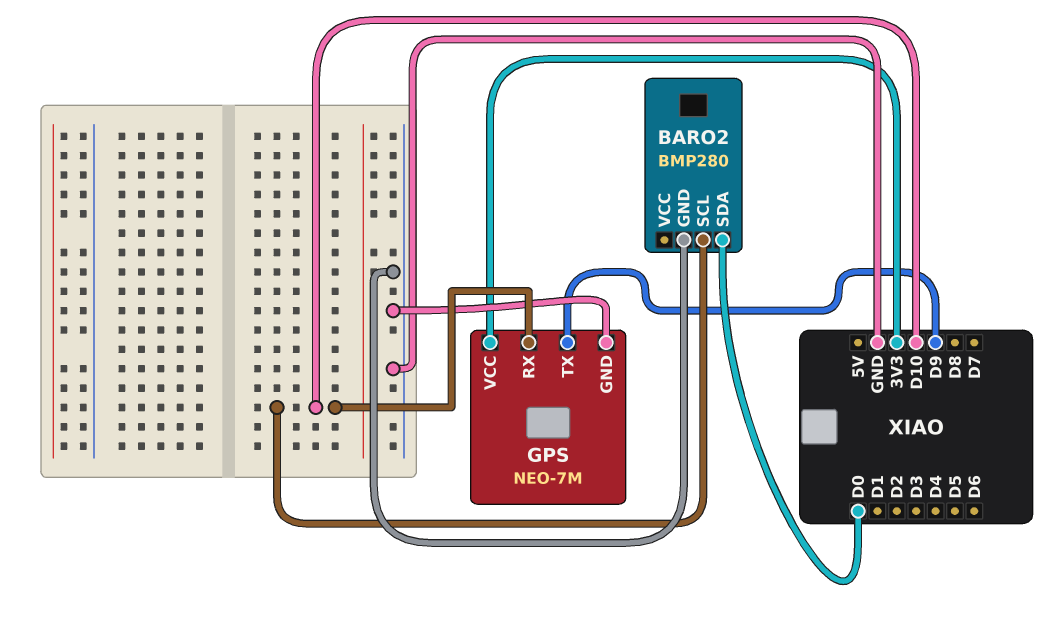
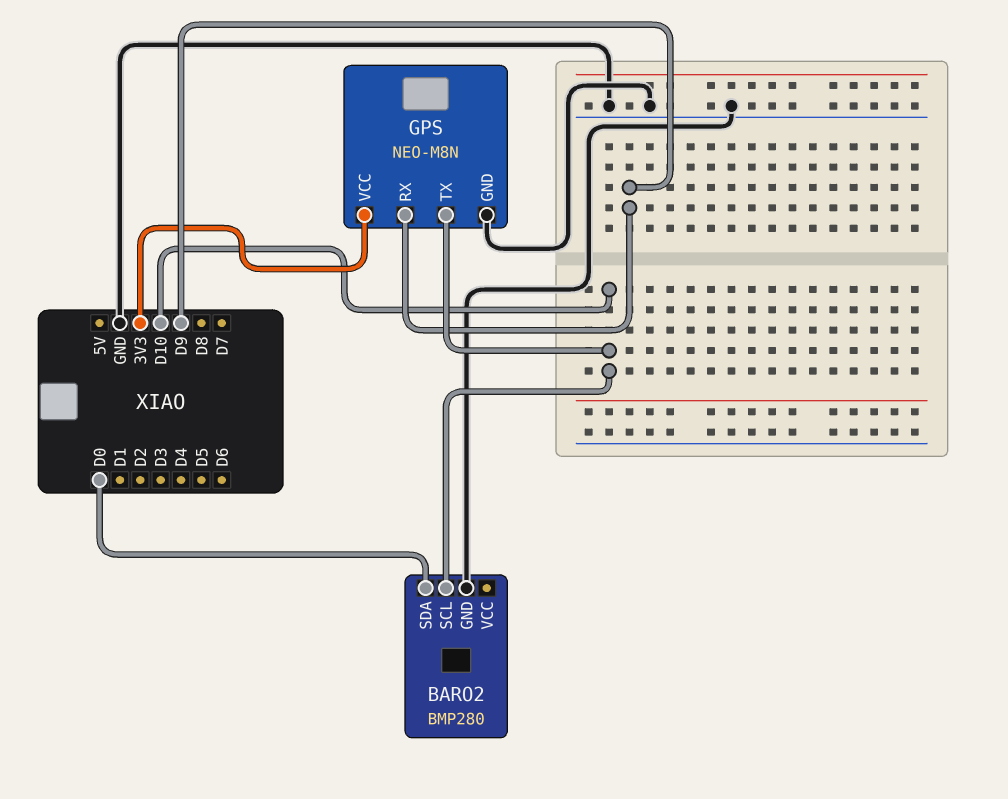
GPS: NEO-7M -> NEO-M8N
GPS pin RX: D10 -> D9
GPS pin TX: D9 -> D10

